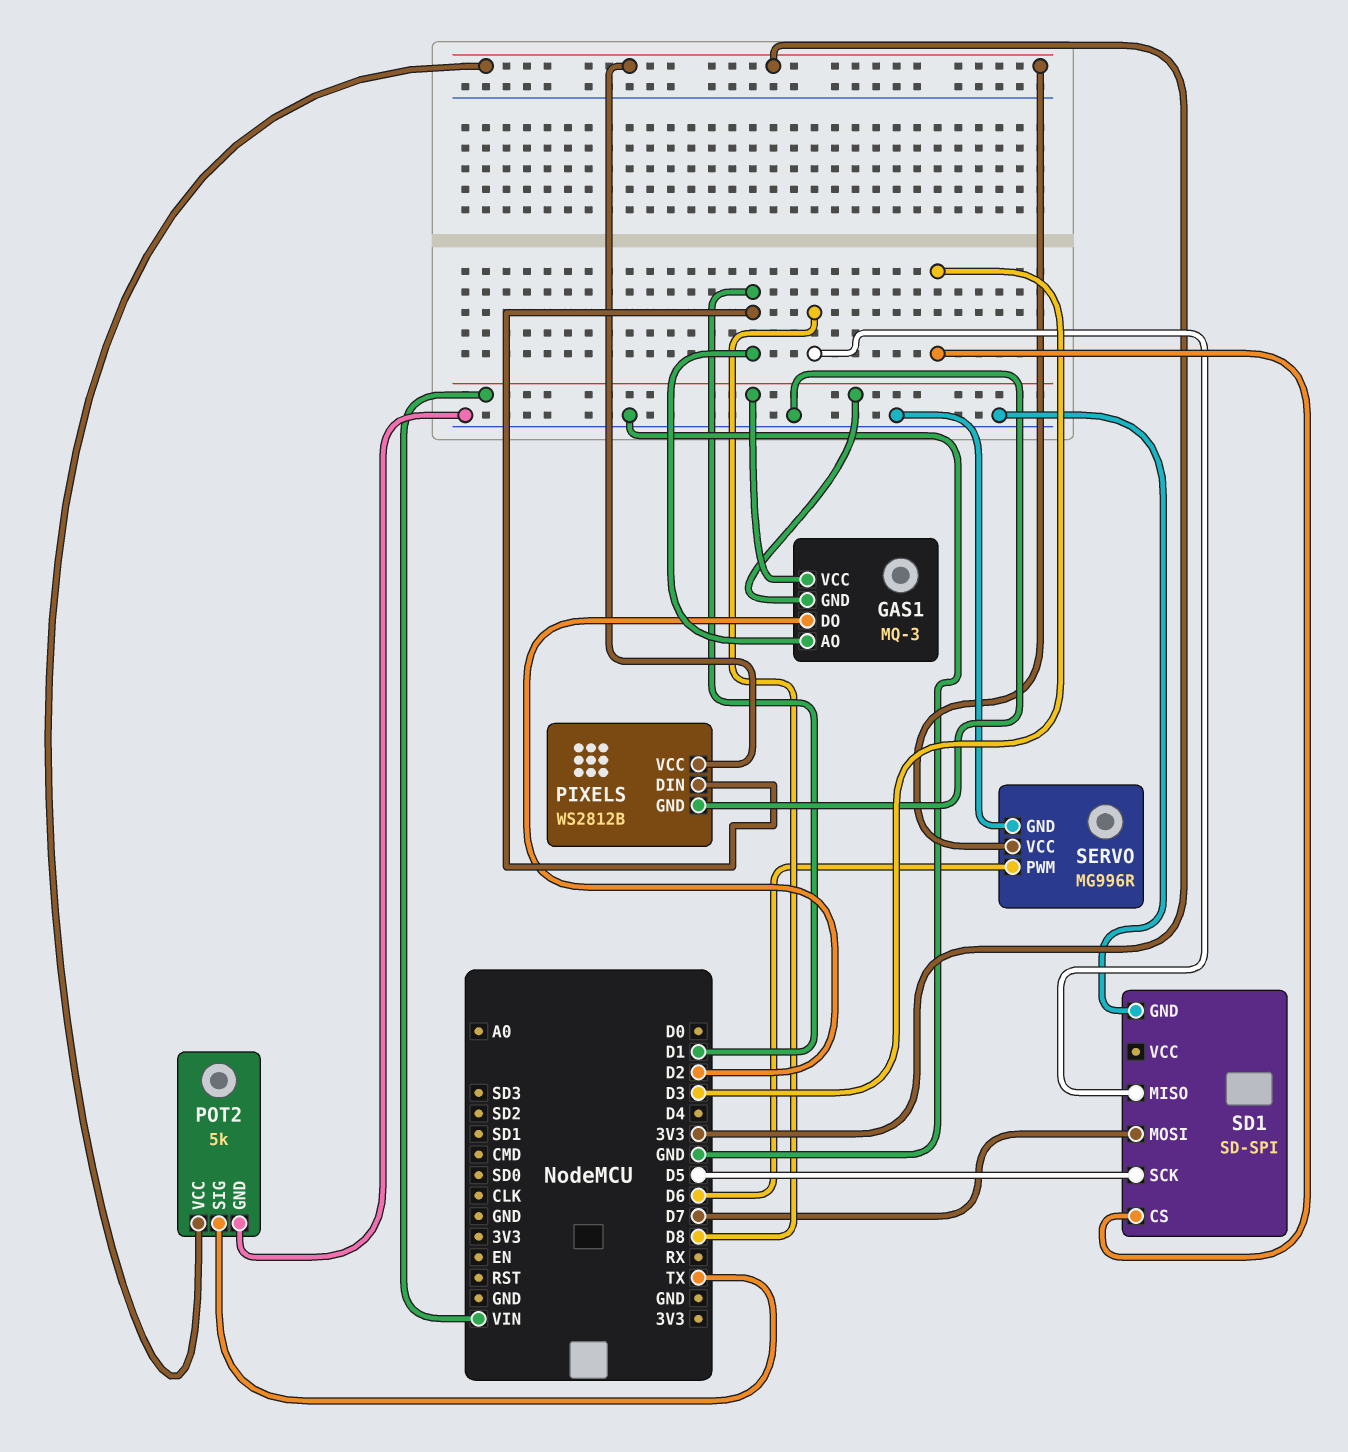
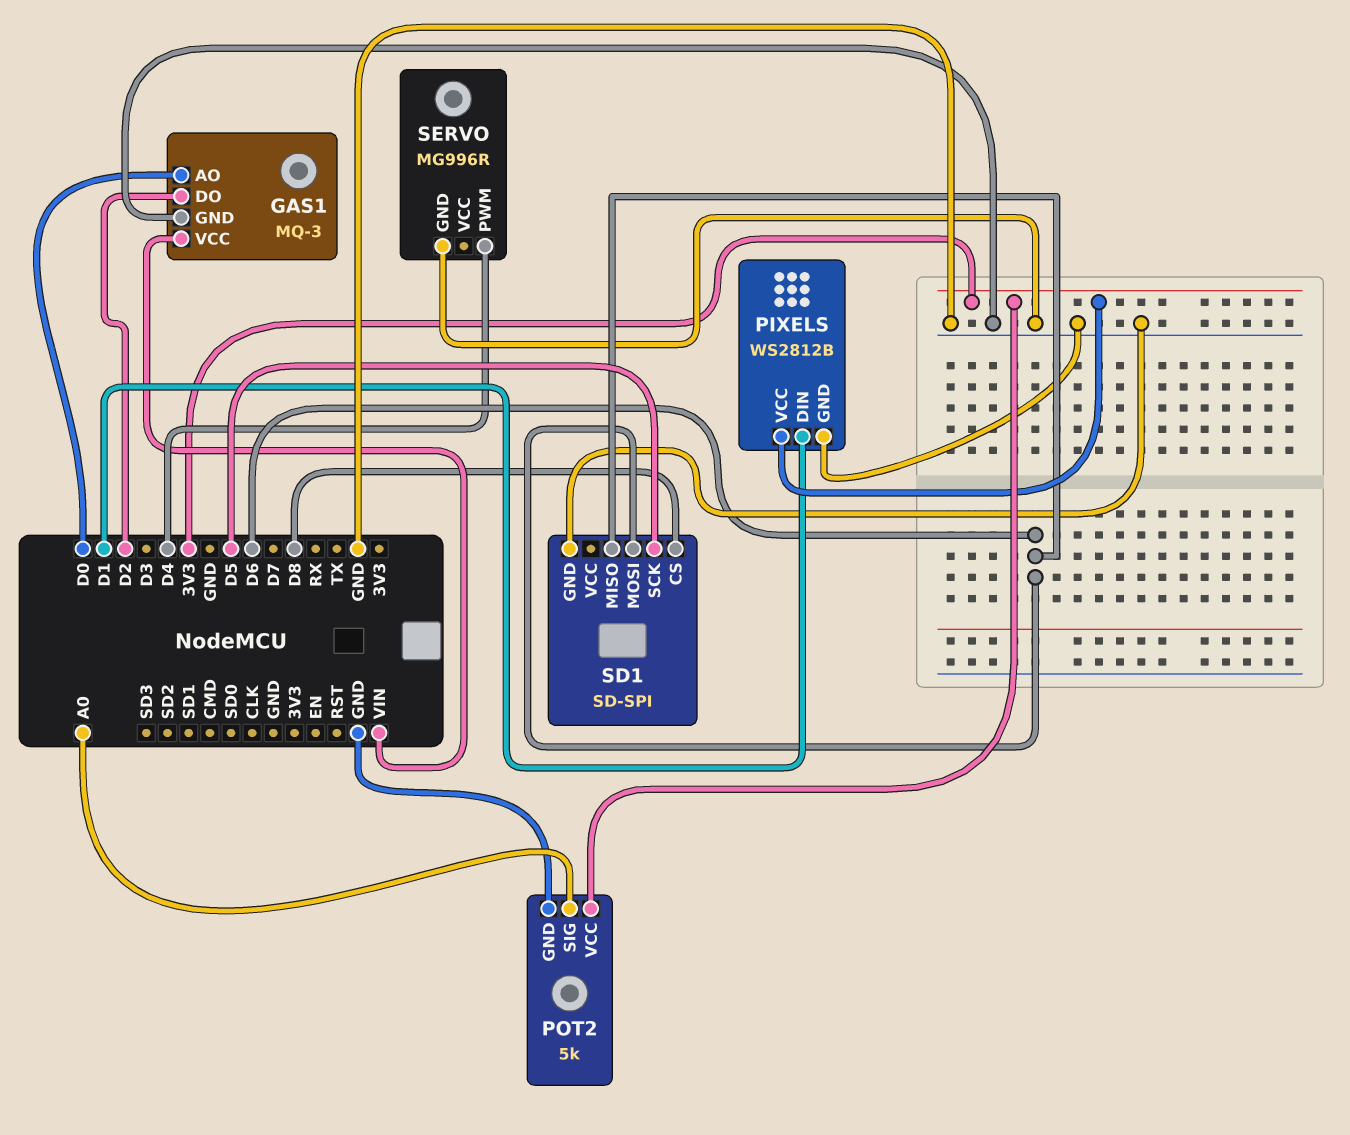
GAS1 pin AO: D1 -> D0
GAS1 pin GND: VIN -> GND
POT2 pin SIG: TX -> A0
SD1 pin CS: D3 -> D8
SD1 pin MISO: D8 -> D6
SD1 pin MOSI: D7 -> D6
SERVO pin PWM: D6 -> D4
SERVO pin VCC: 3V3 -> none

